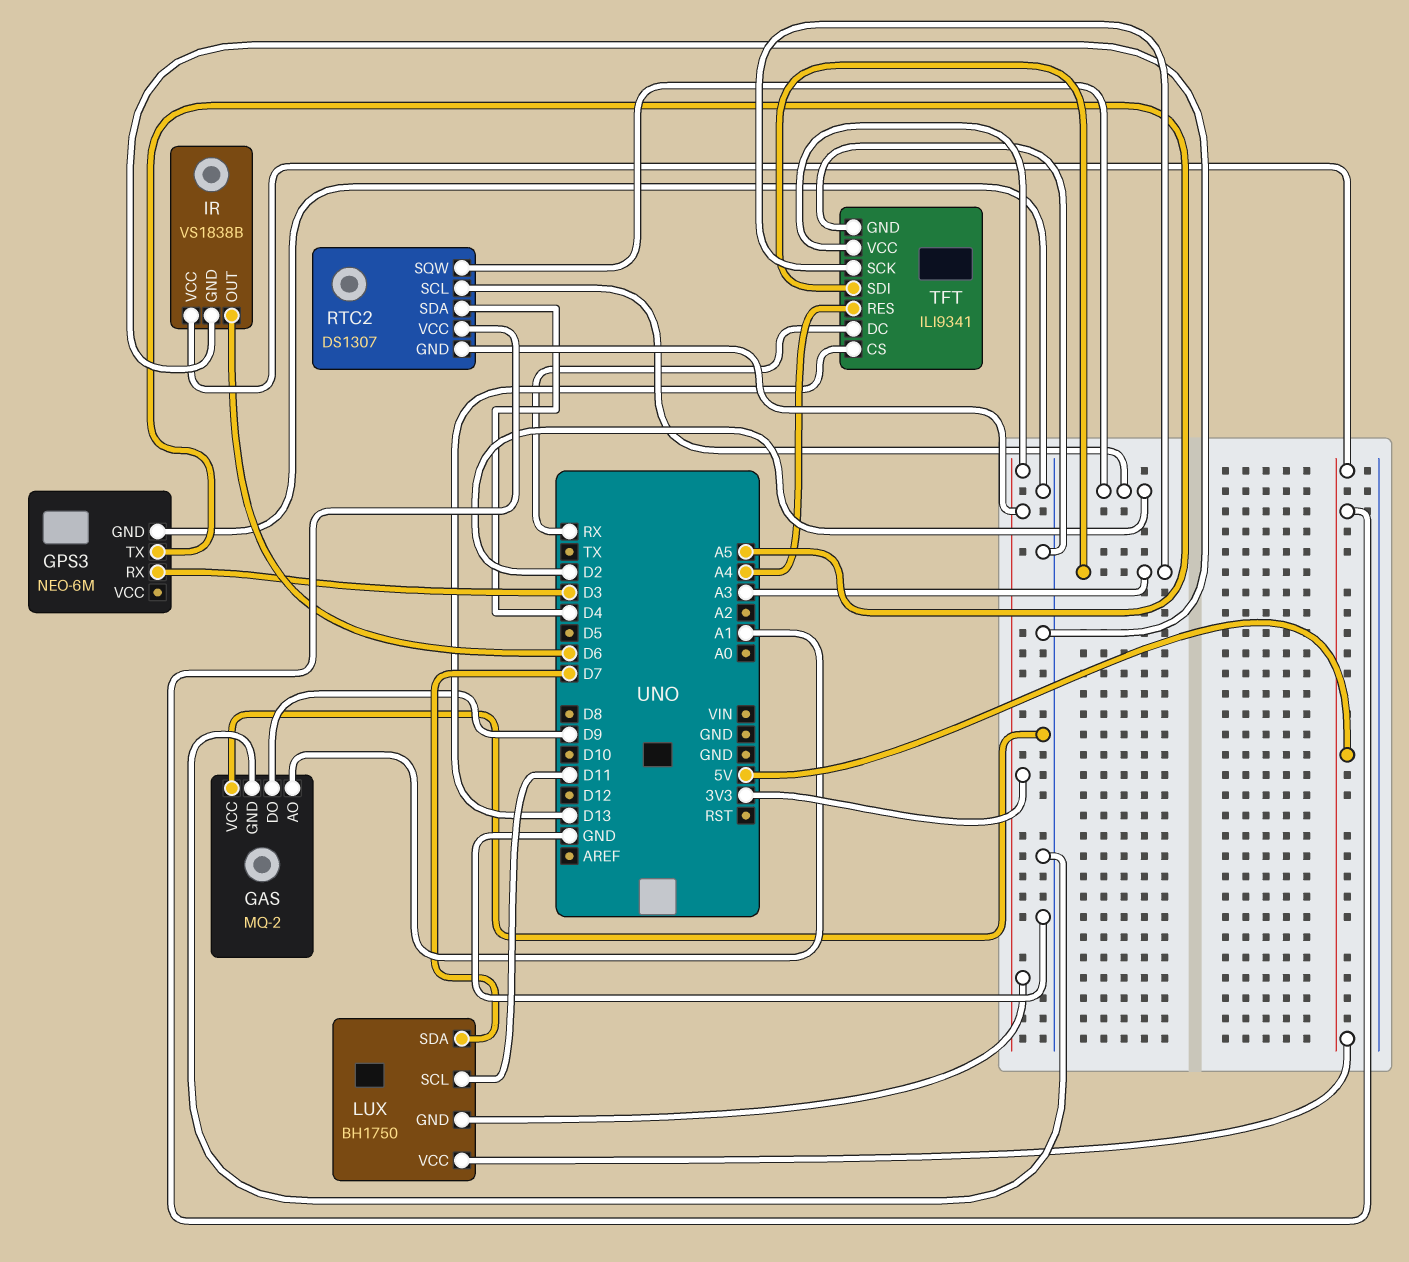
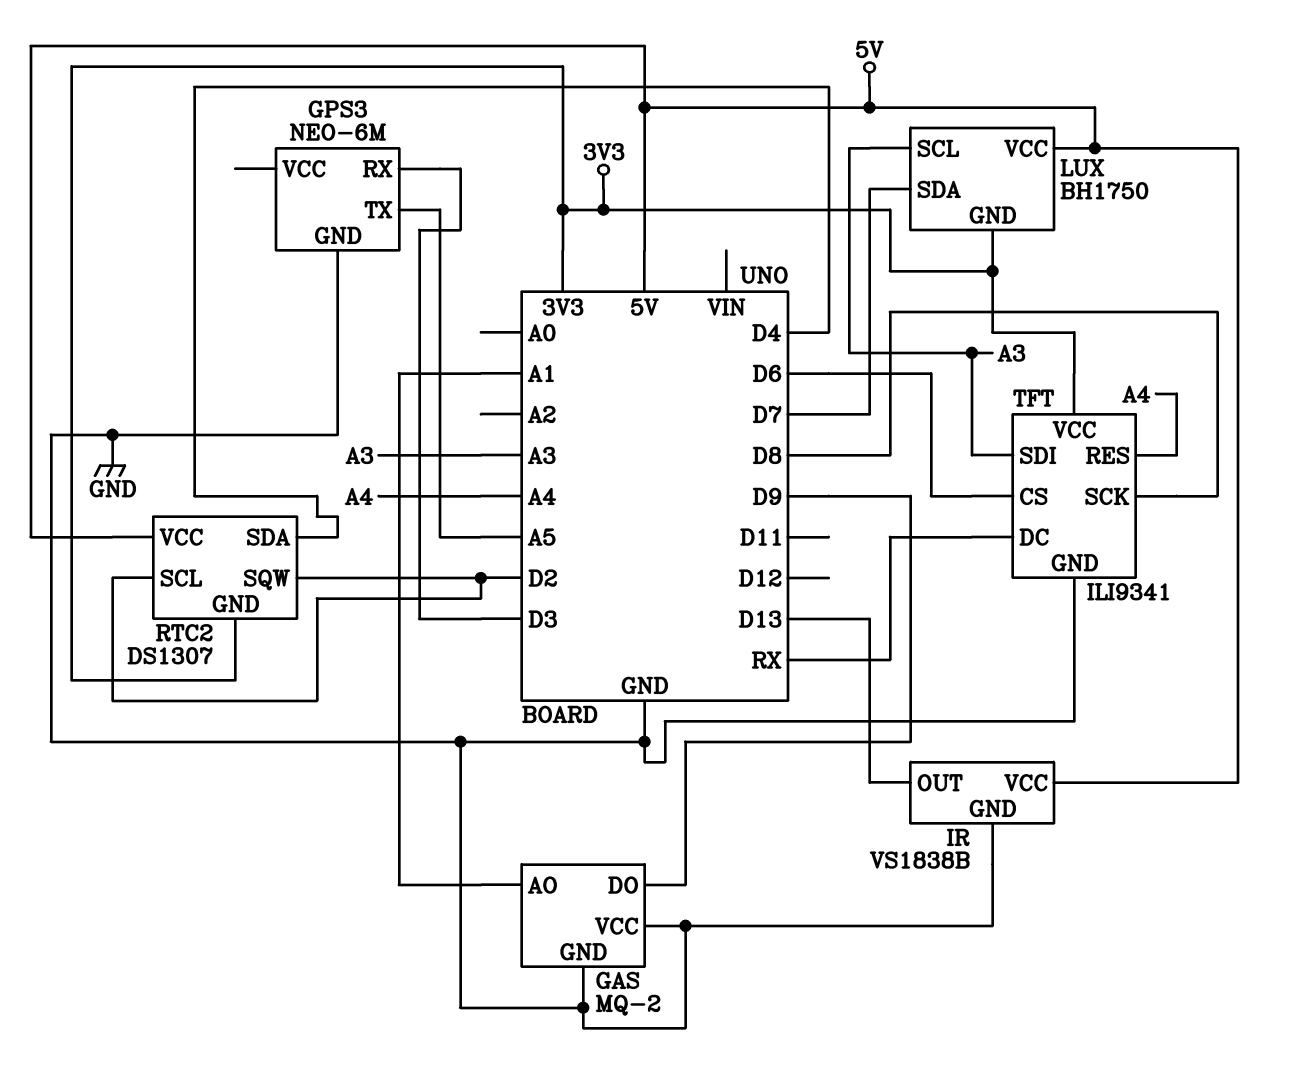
IR pin OUT: D6 -> D13
LUX pin SCL: D11 -> A3
TFT pin CS: D13 -> D6
TFT pin SCK: A3 -> D8

